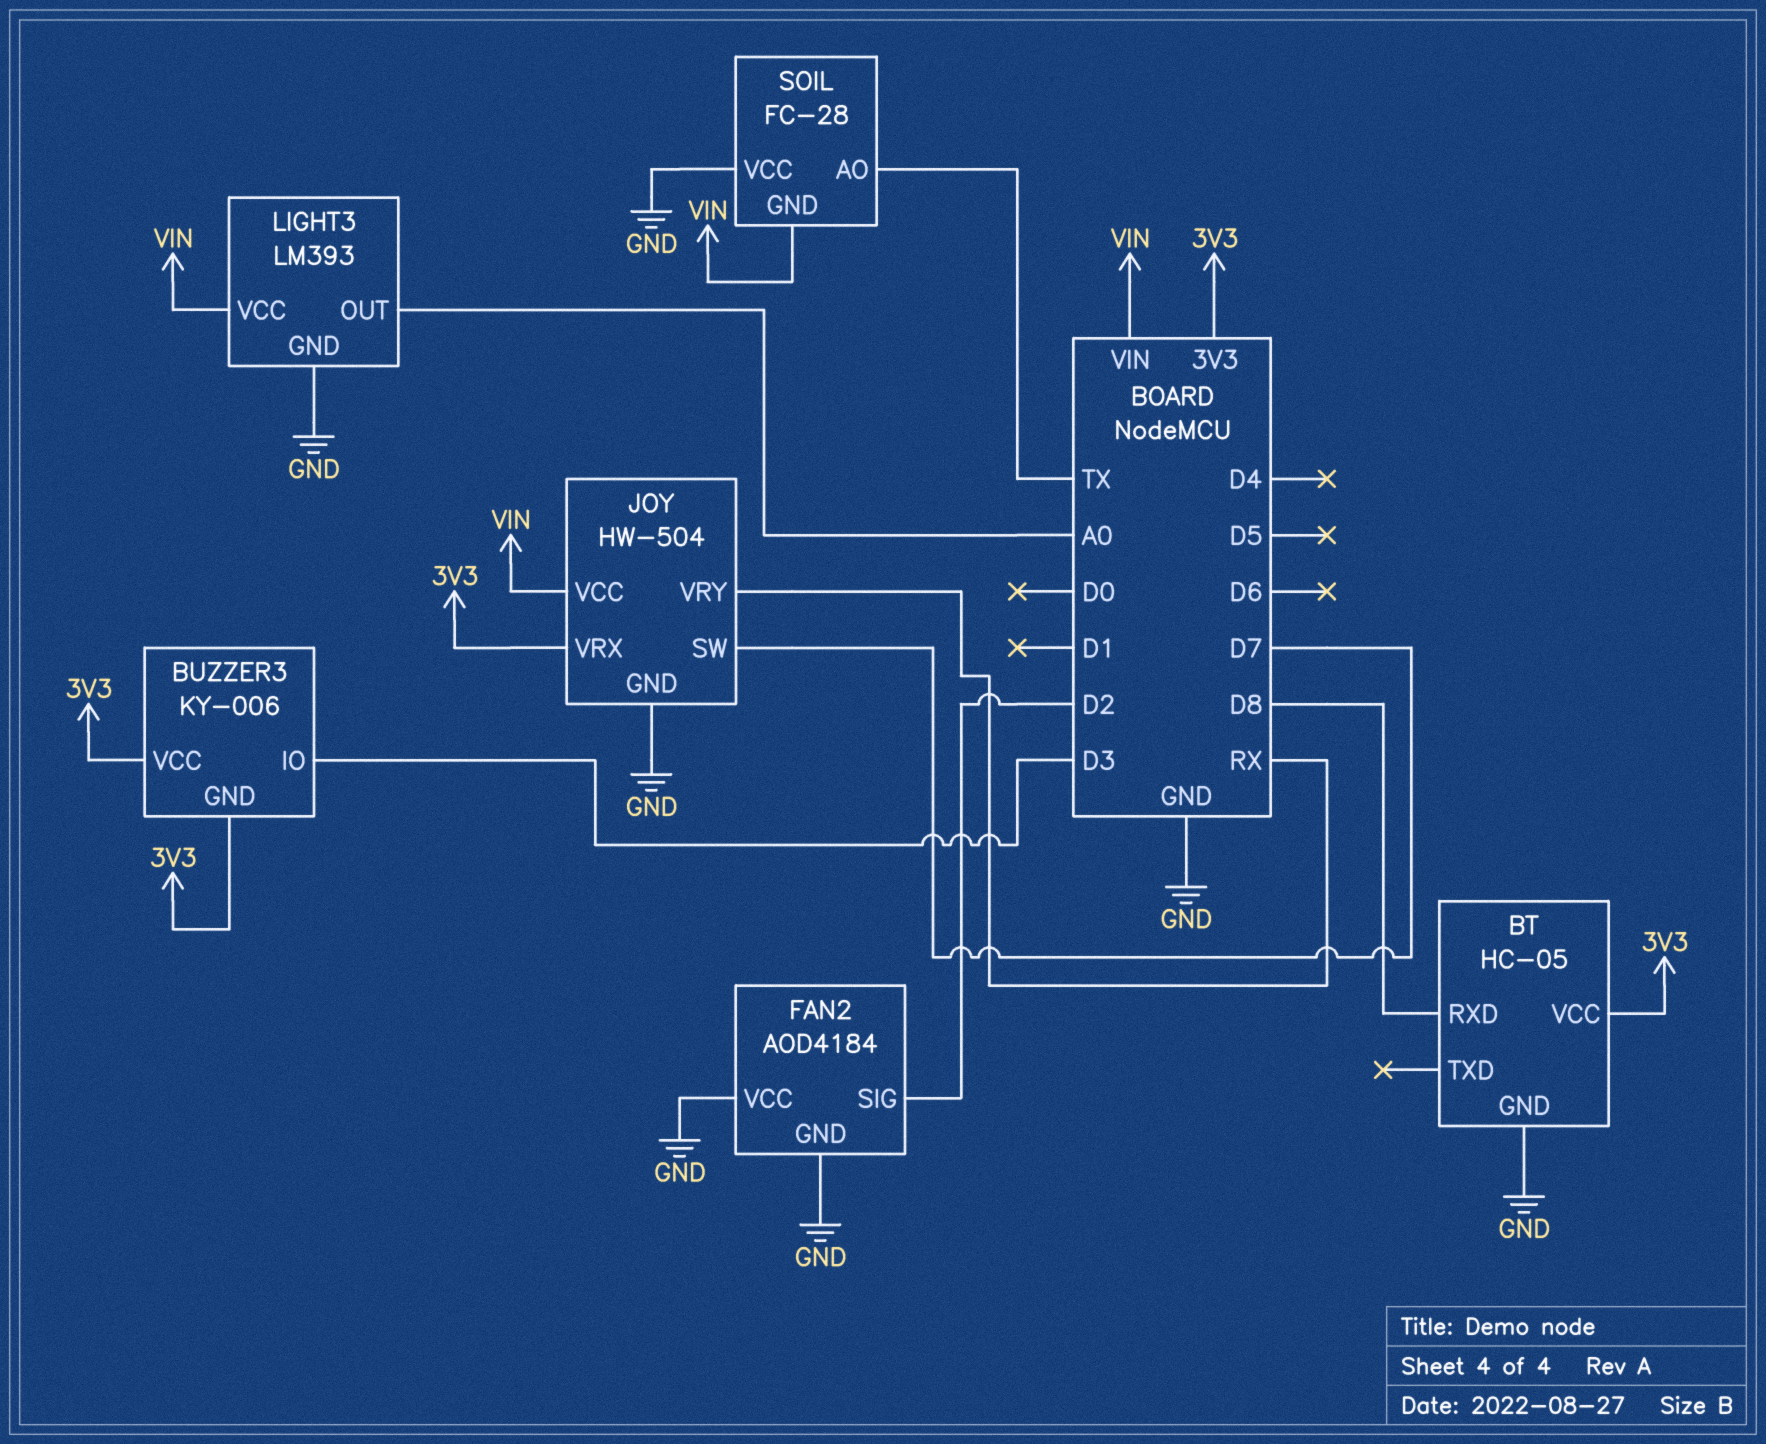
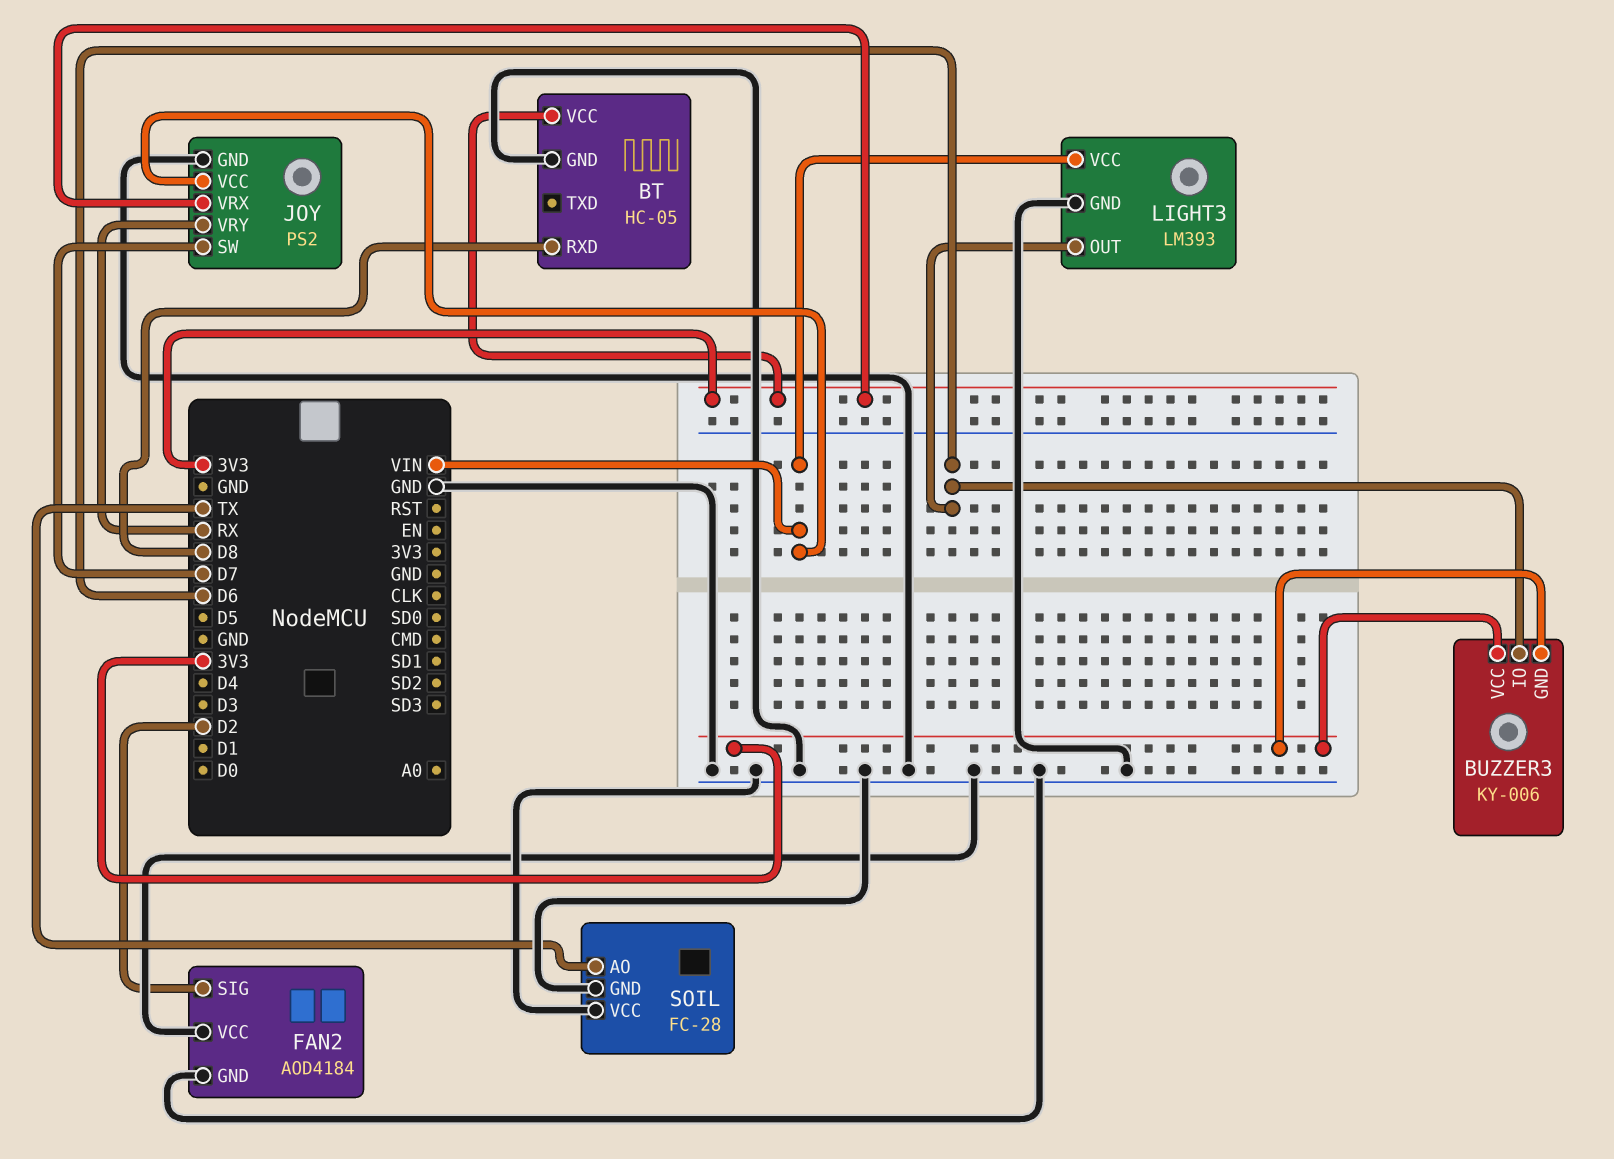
BUZZER3 pin IO: D3 -> D6
JOY: HW-504 -> PS2
LIGHT3 pin OUT: A0 -> D6
SOIL pin GND: VIN -> GND

